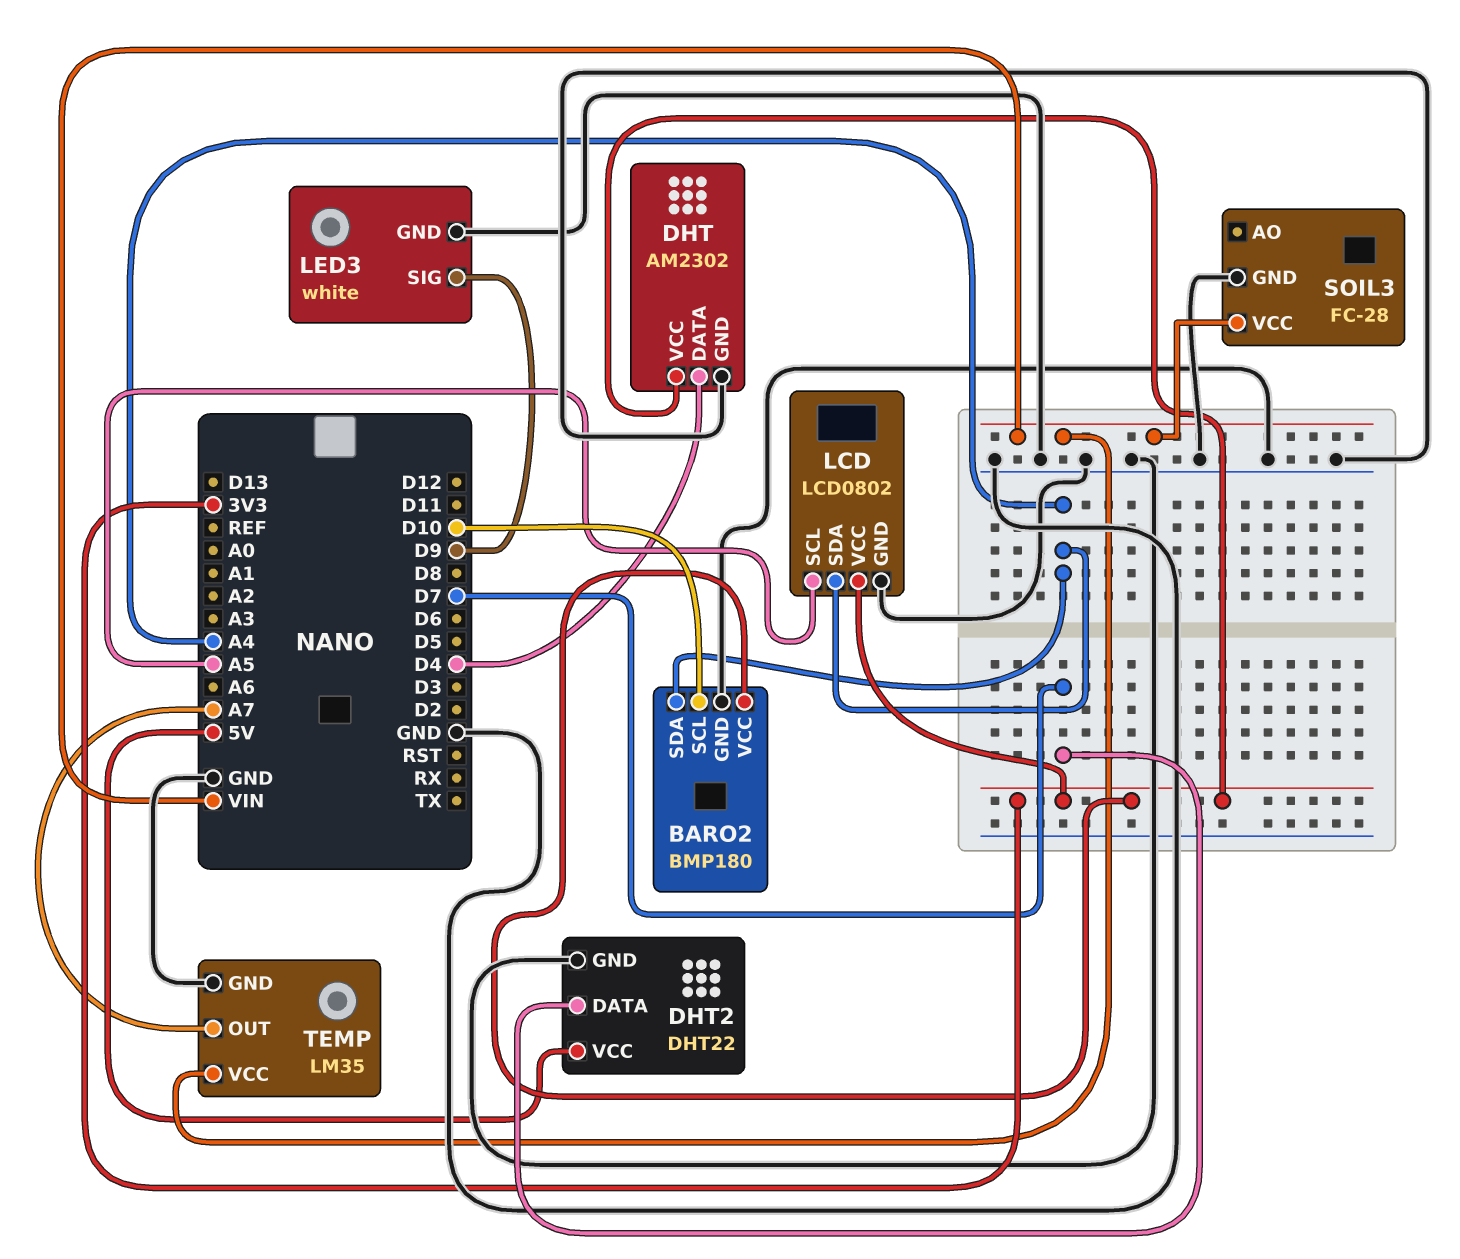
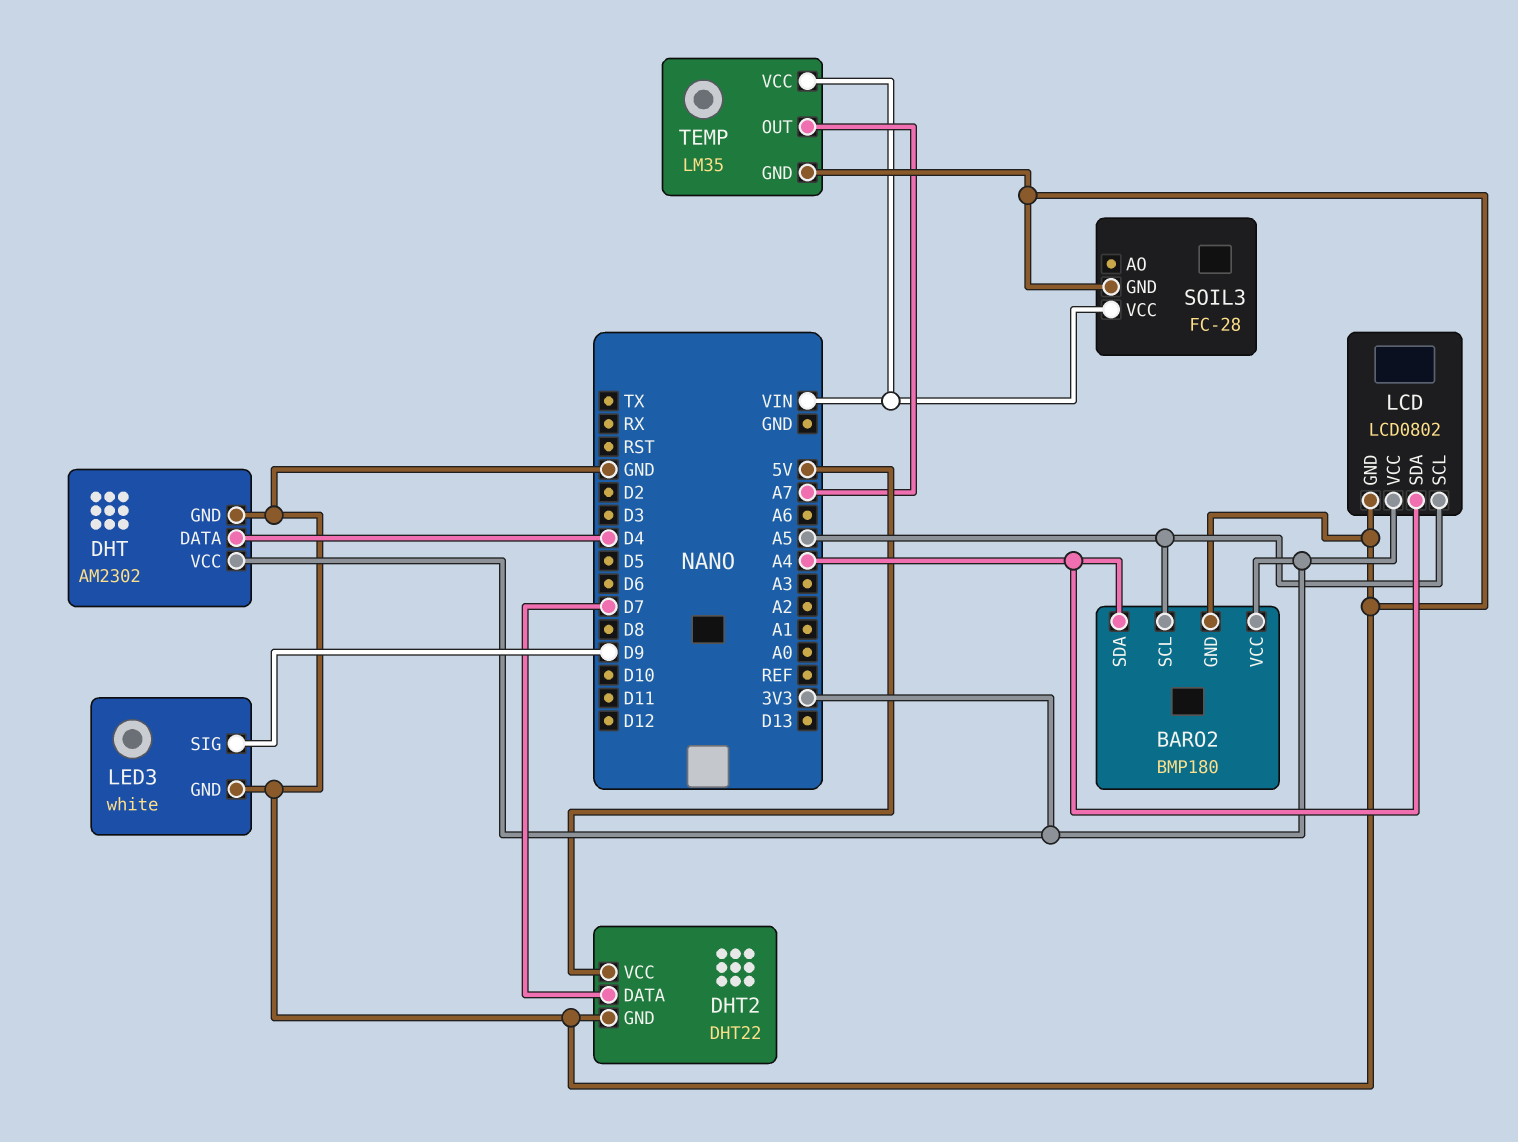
BARO2 pin SCL: D10 -> A5

